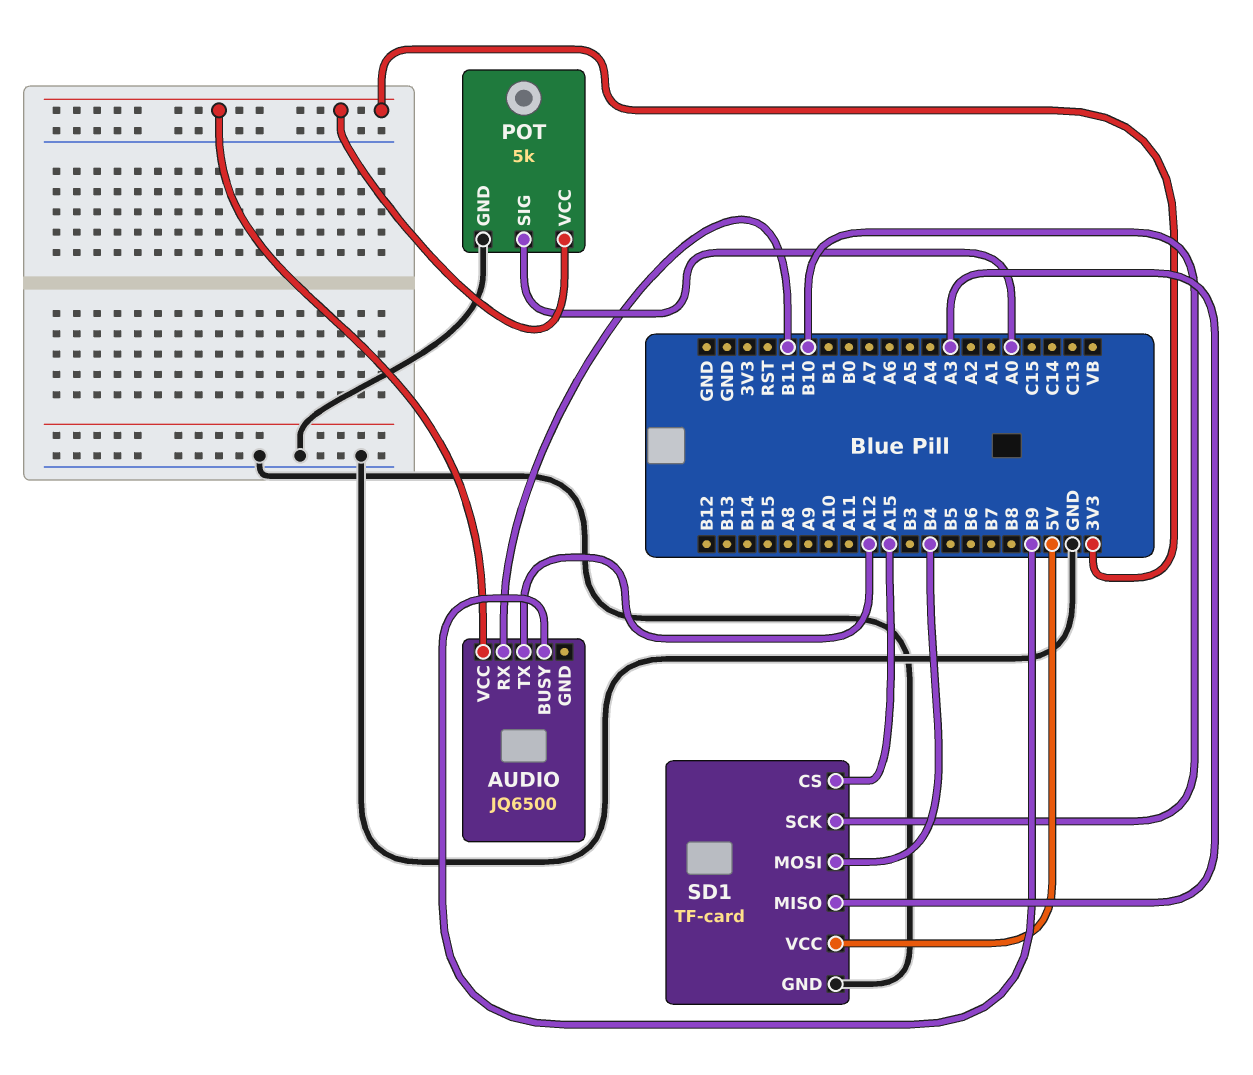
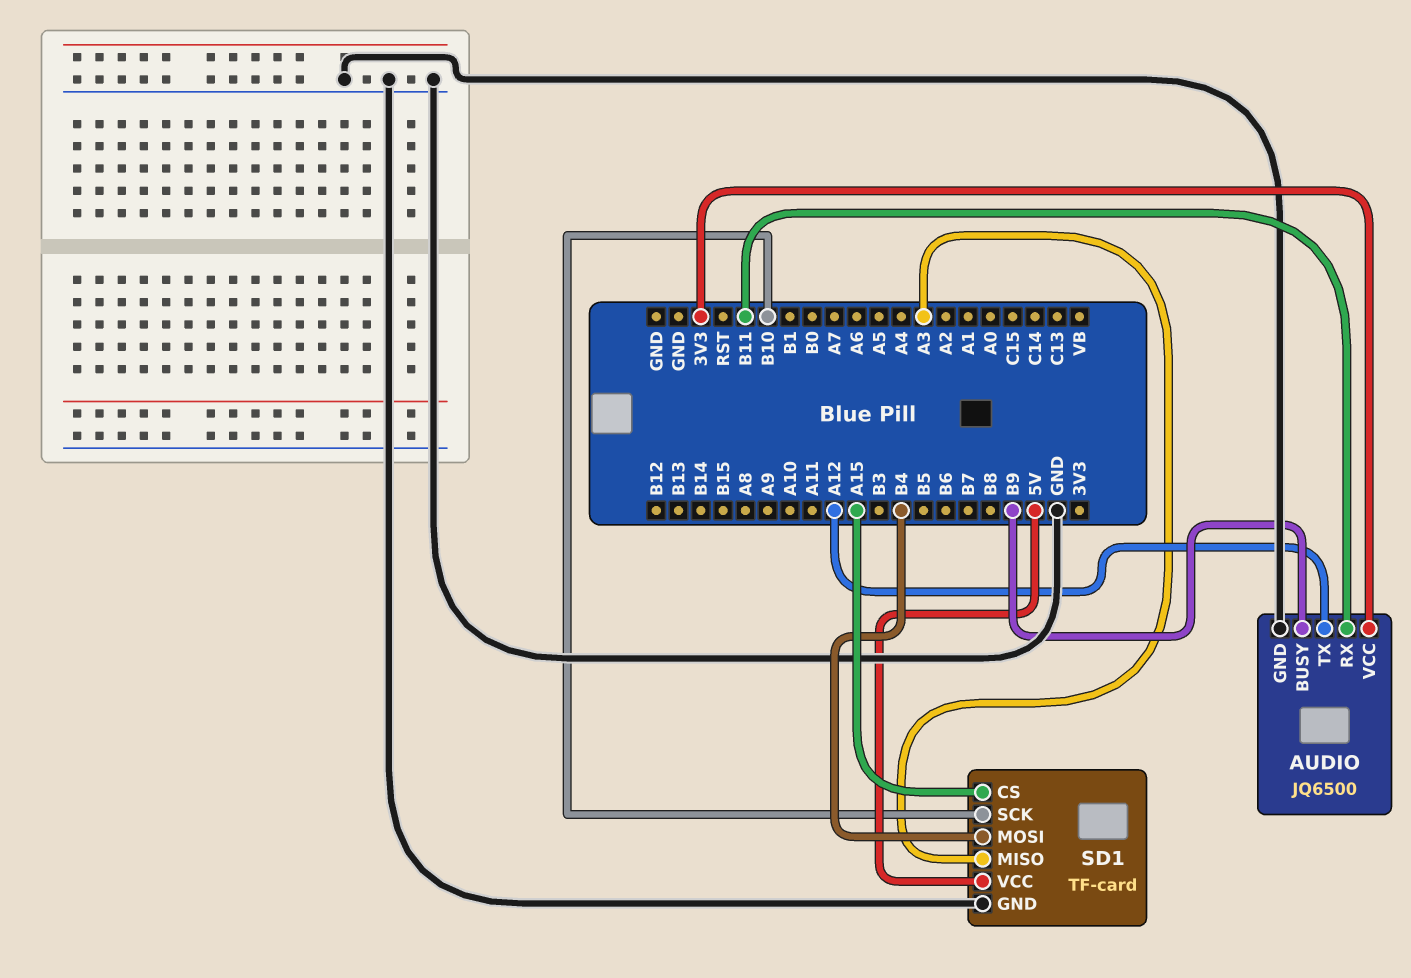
AUDIO pin GND: none -> GND
POT: 5k -> none
POT pin GND: GND -> none
POT pin SIG: A0 -> none
POT pin VCC: 3V3 -> none

